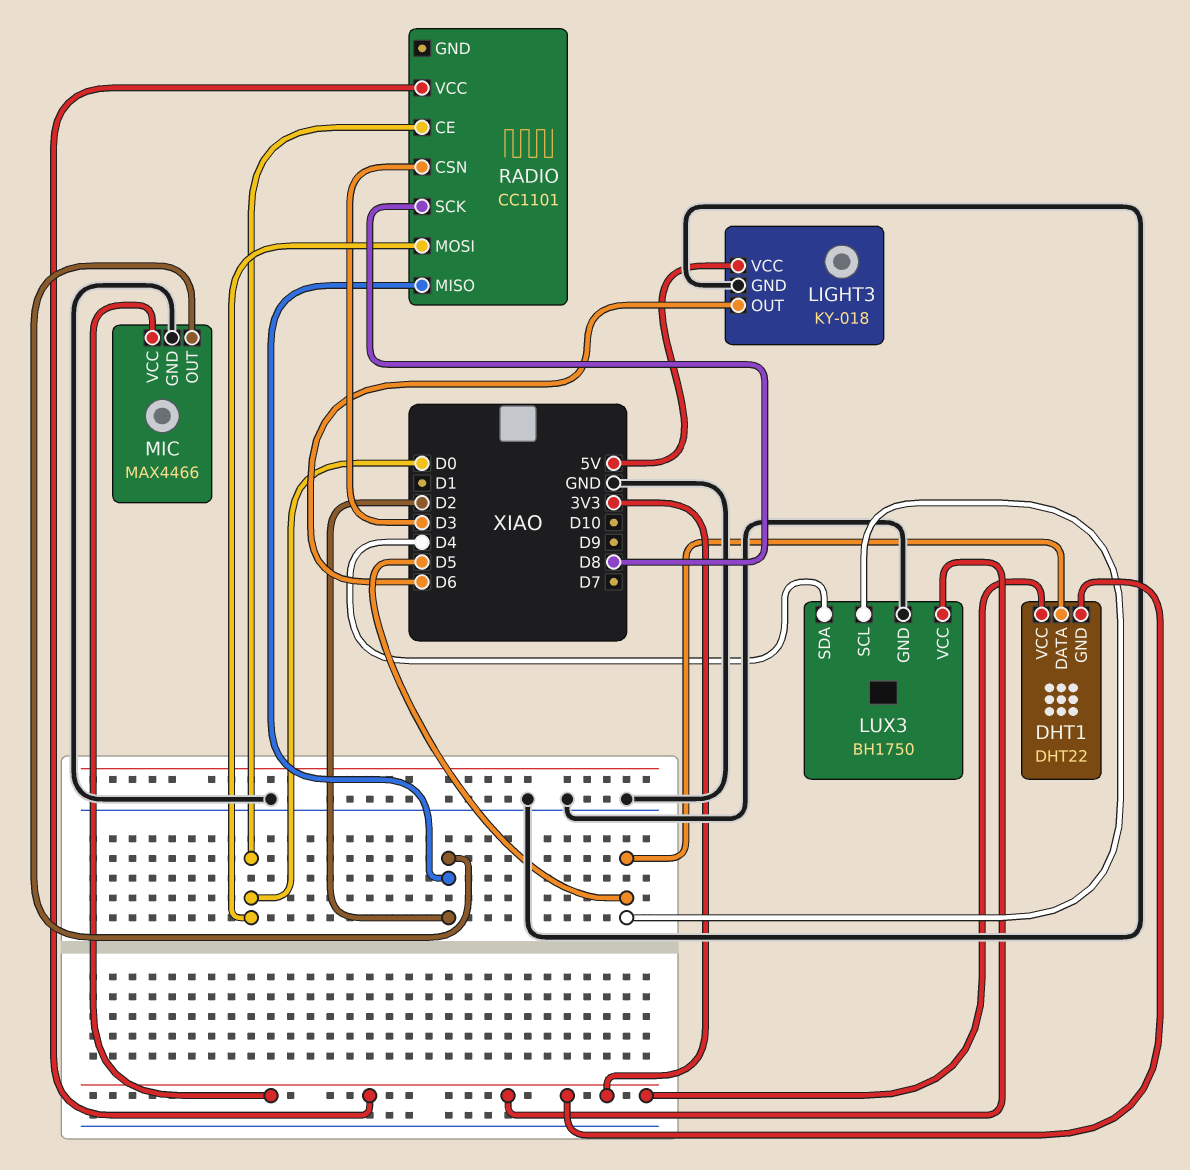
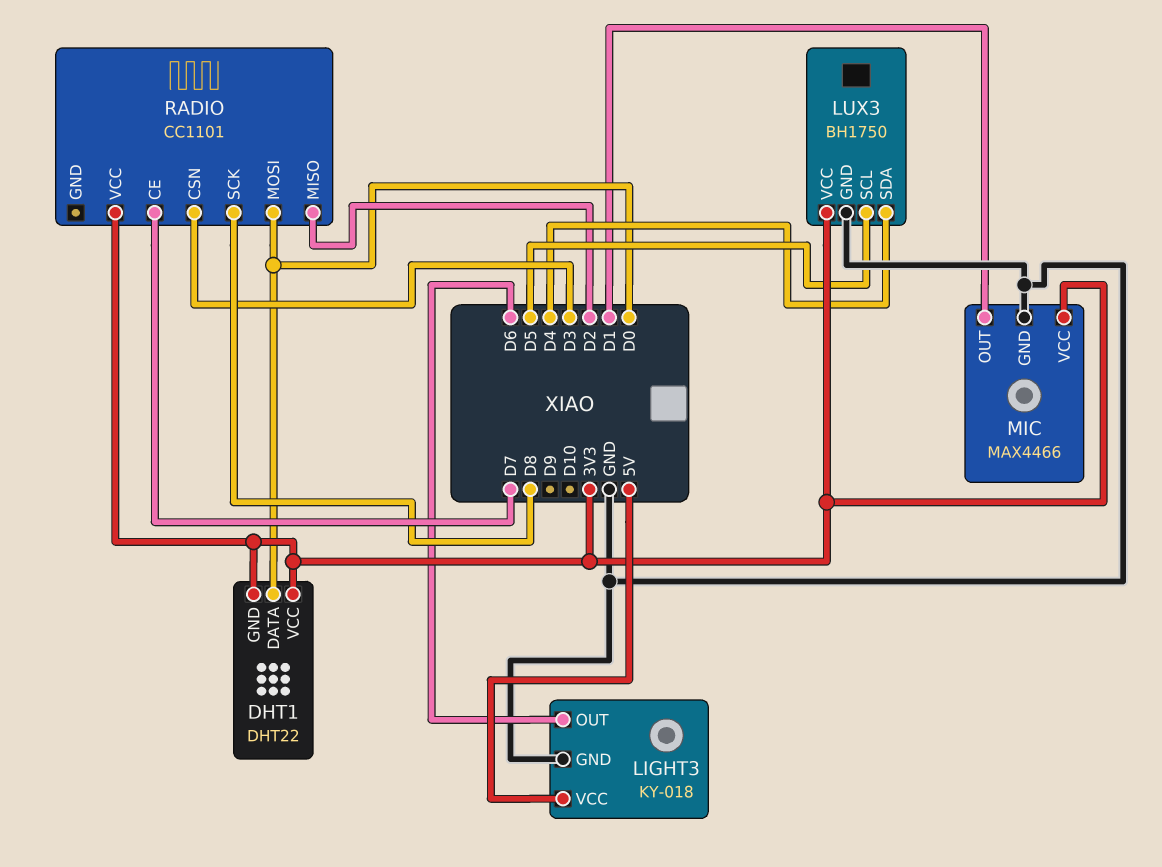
DHT1 pin DATA: D5 -> D0
MIC pin OUT: D2 -> D1
RADIO pin CE: D0 -> D7

